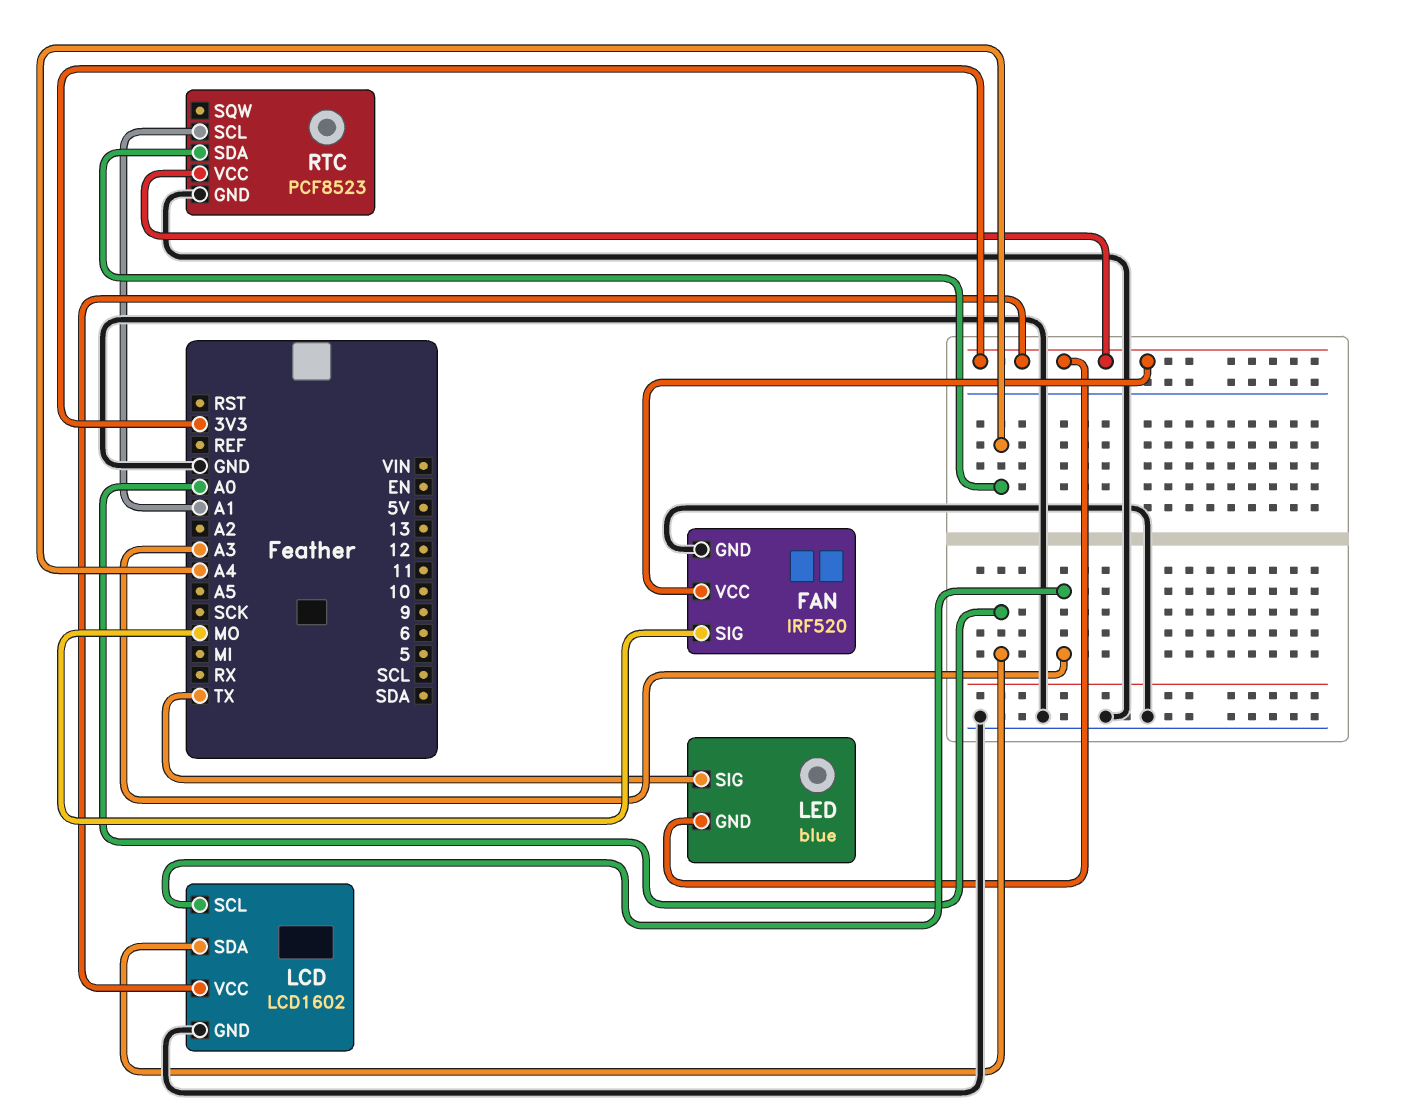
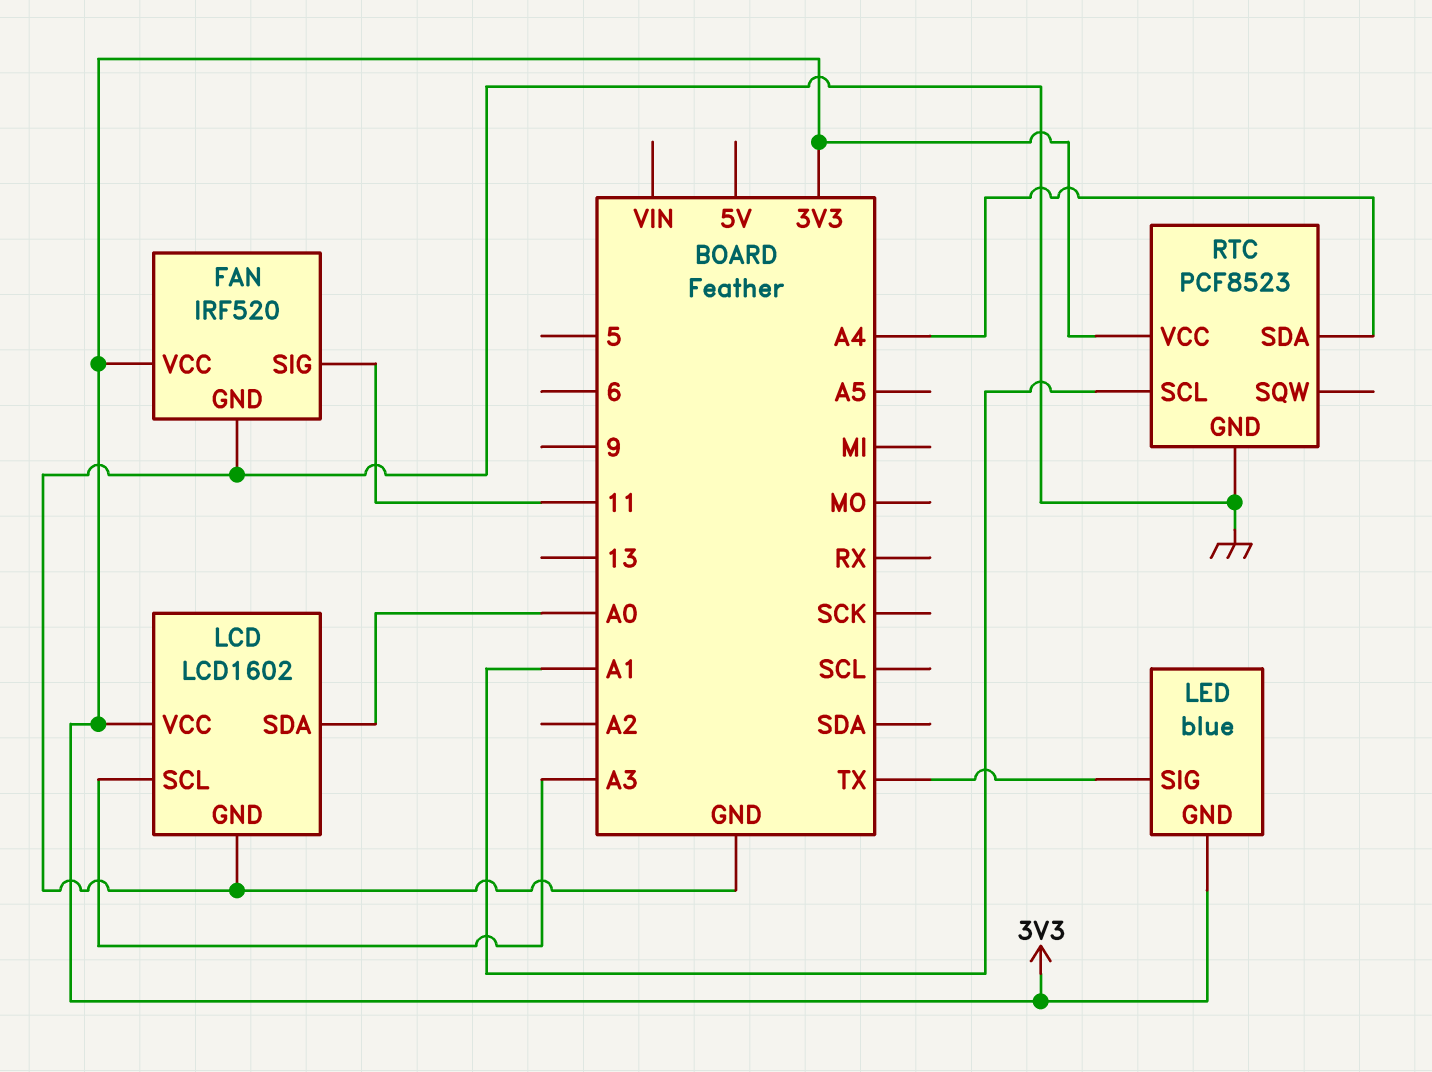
FAN pin SIG: MO -> 11

